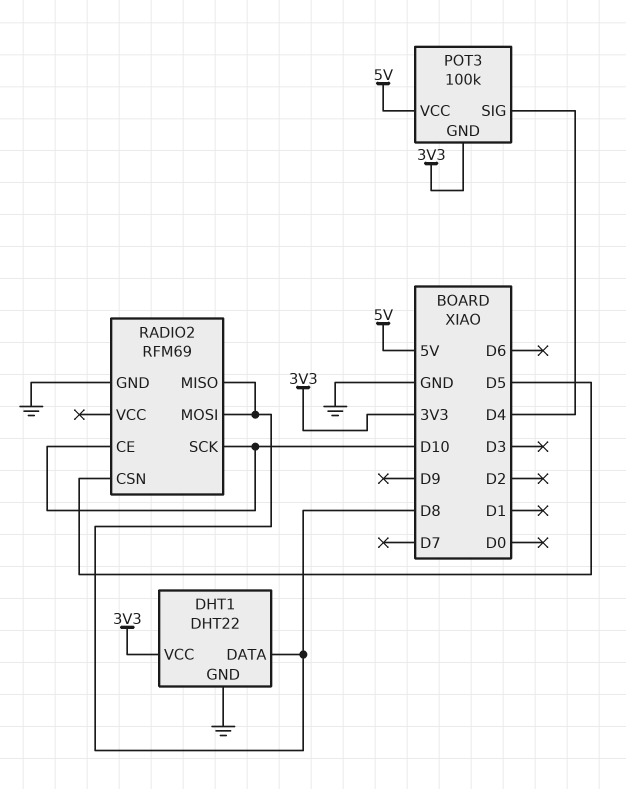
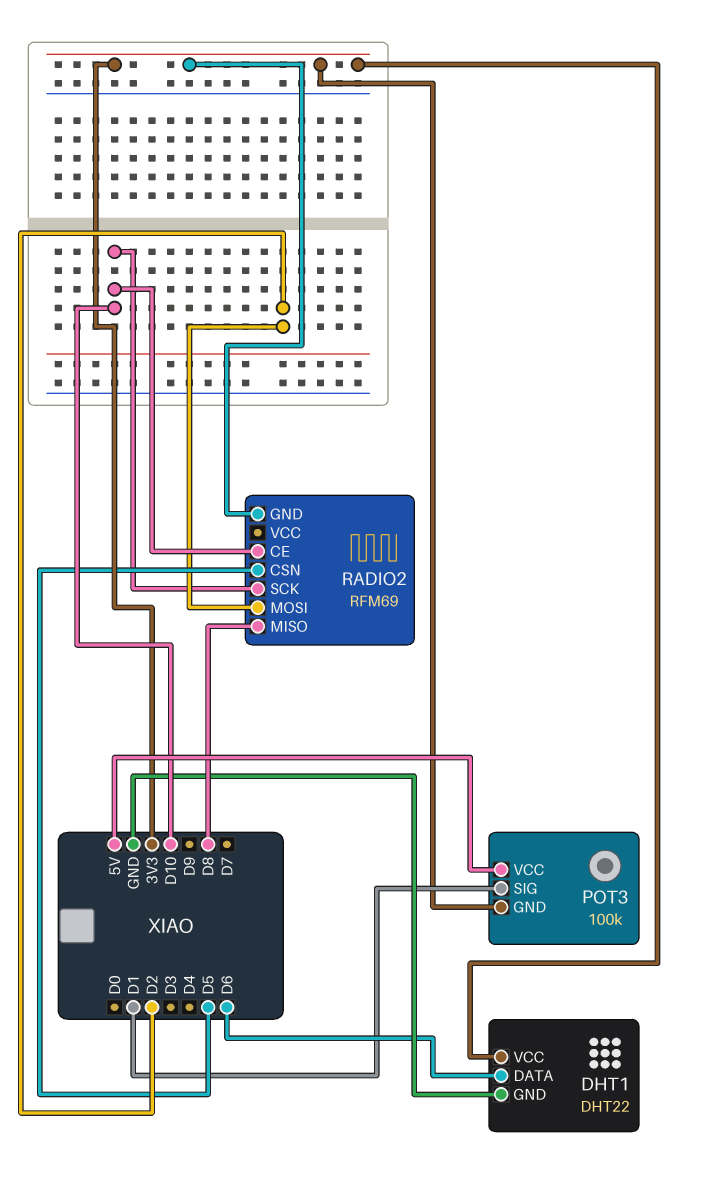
DHT1 pin DATA: D8 -> D6
POT3 pin SIG: D4 -> D1
RADIO2 pin GND: GND -> 3V3
RADIO2 pin MOSI: D8 -> D2

